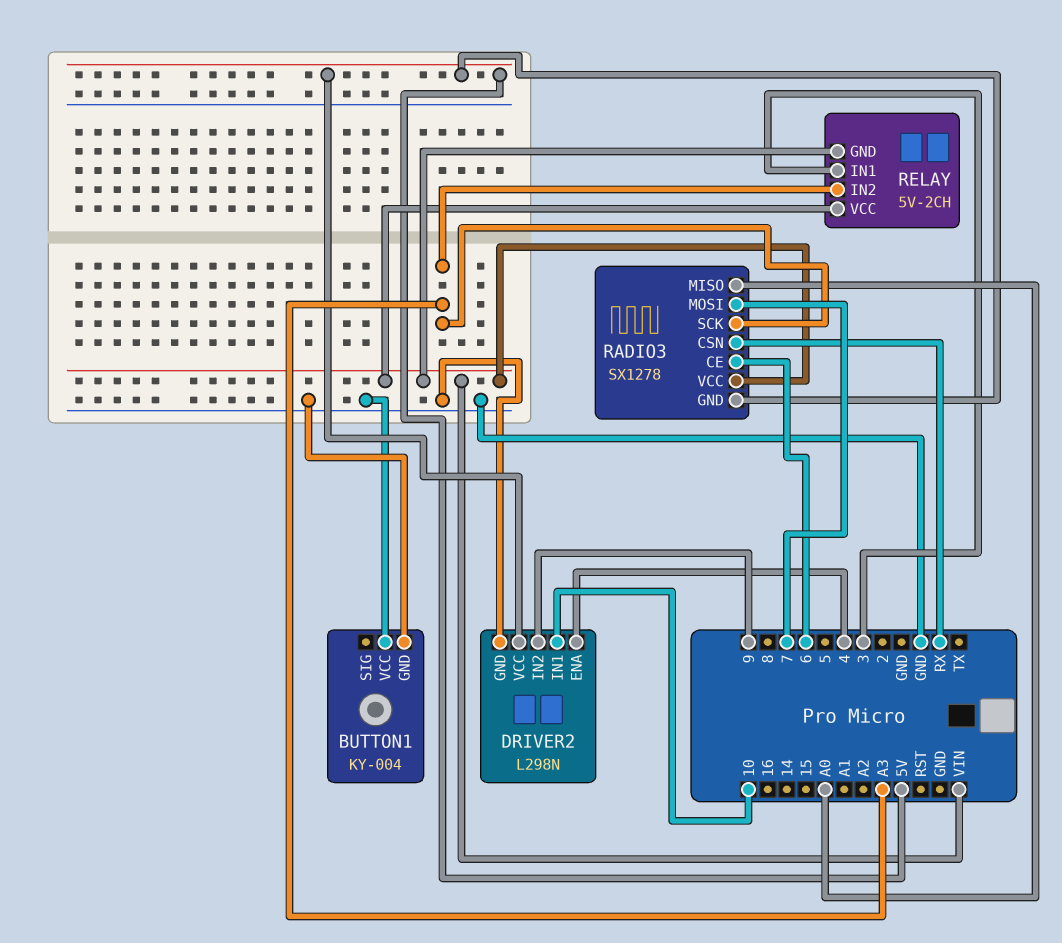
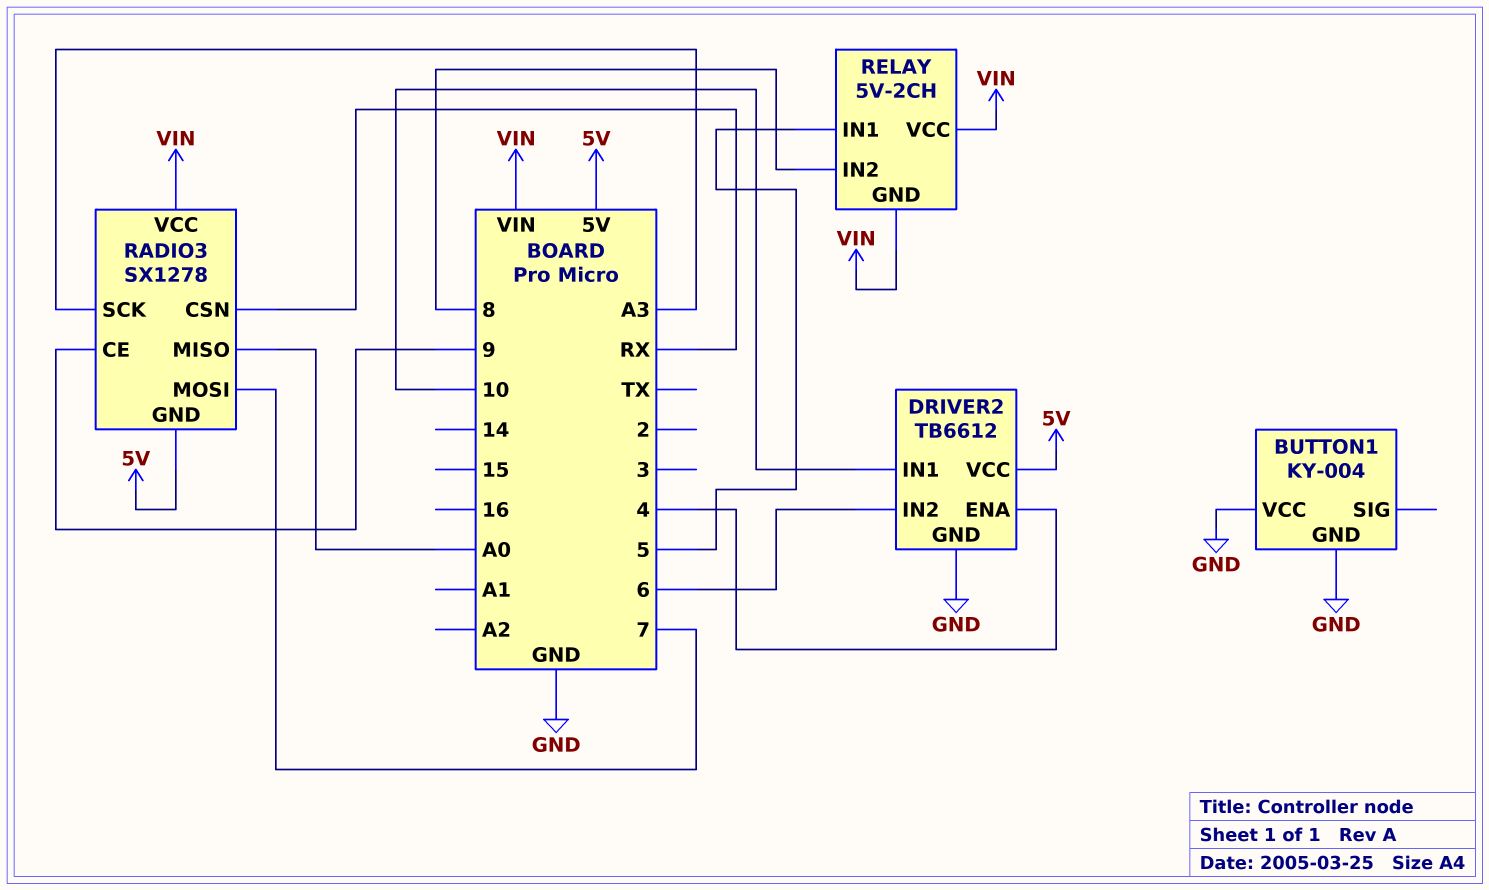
DRIVER2: L298N -> TB6612
DRIVER2 pin IN2: 9 -> 6
RADIO3 pin CE: 6 -> 9
RELAY pin IN1: 3 -> 5
RELAY pin IN2: A3 -> 8

